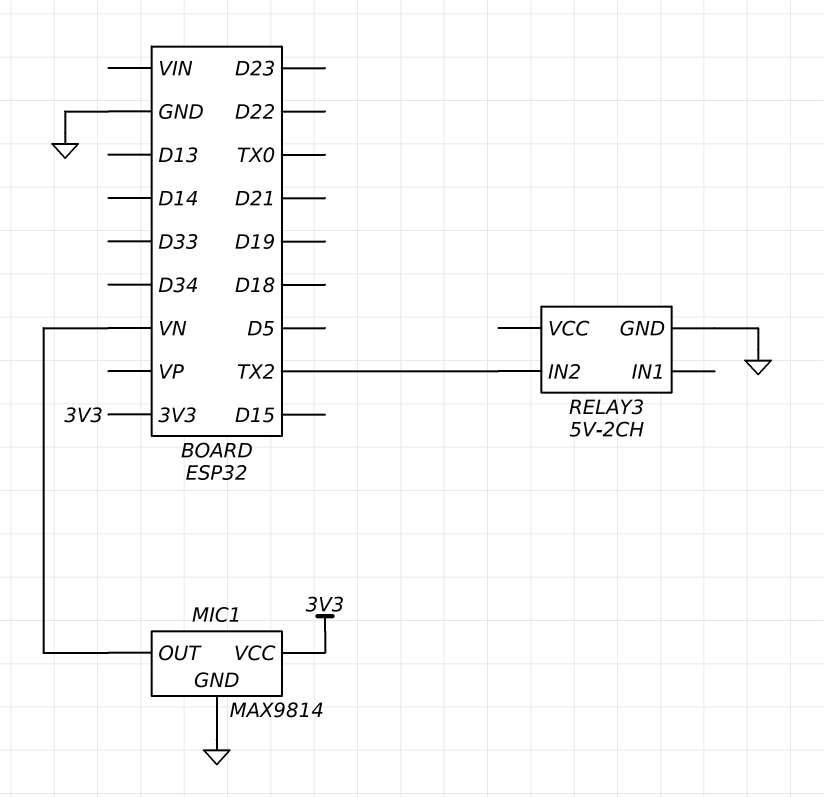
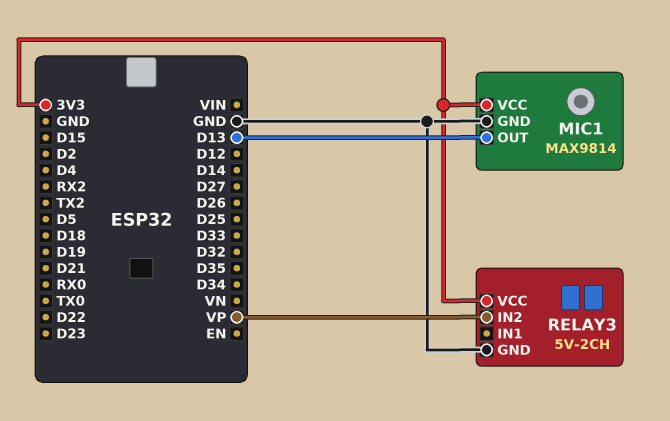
MIC1 pin OUT: VN -> D13
RELAY3 pin IN2: TX2 -> VP
RELAY3 pin VCC: none -> 3V3

